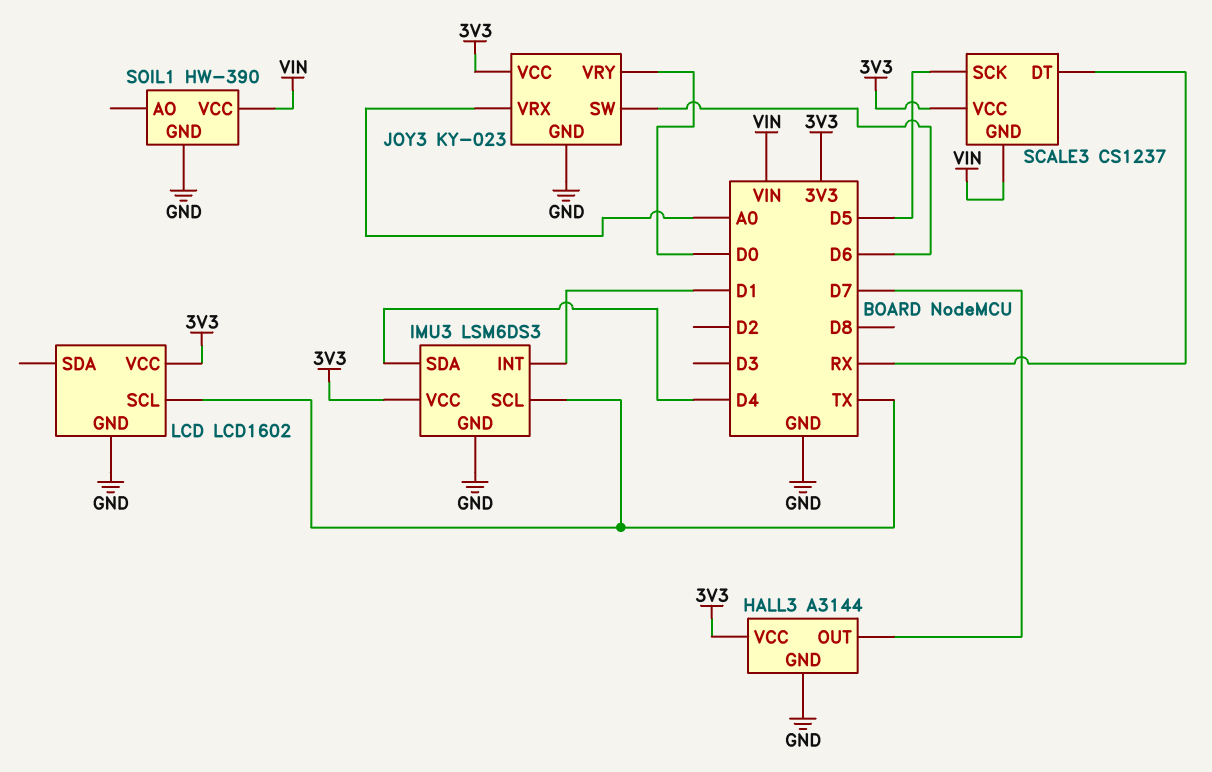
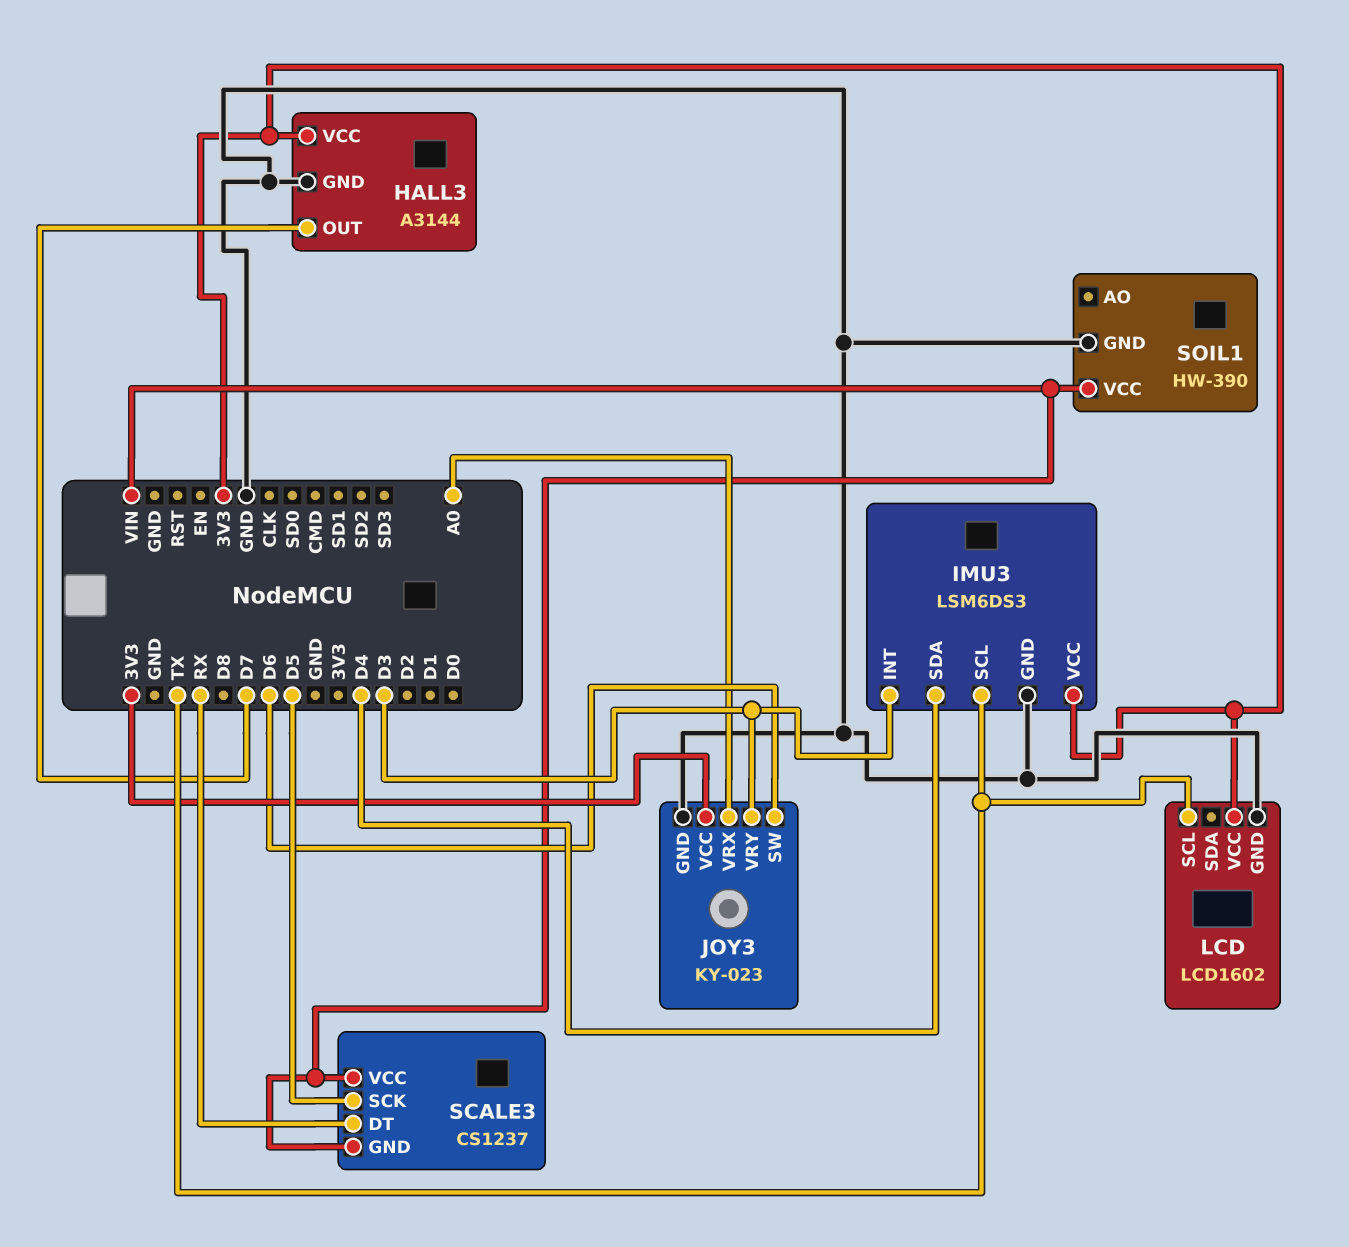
IMU3 pin INT: D1 -> D3
JOY3 pin VRY: D0 -> D3
SCALE3 pin VCC: 3V3 -> VIN

